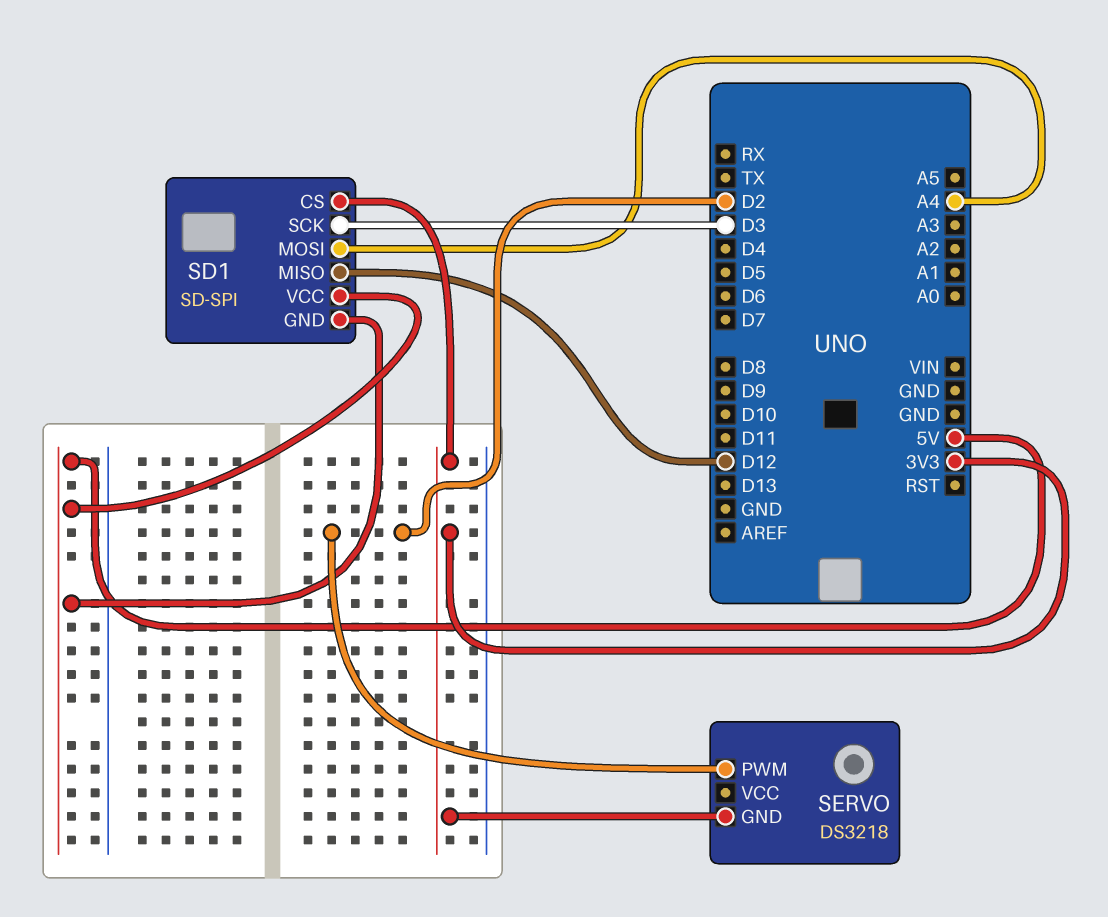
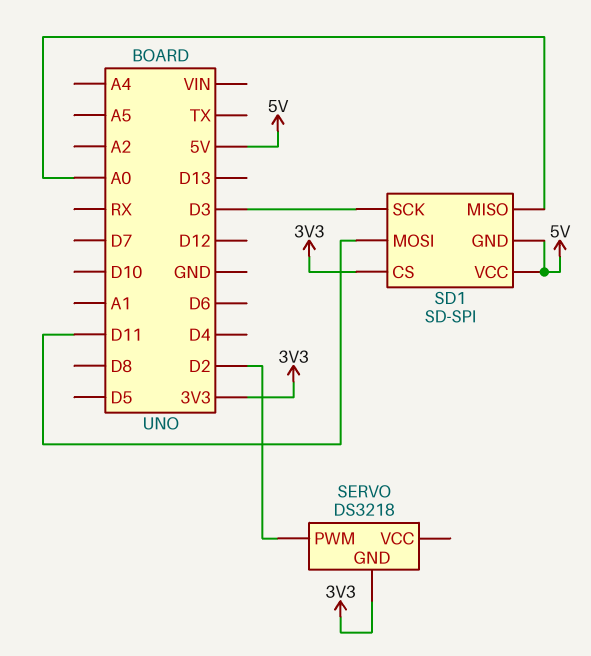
SD1 pin MISO: D12 -> A0
SD1 pin MOSI: A4 -> D11

